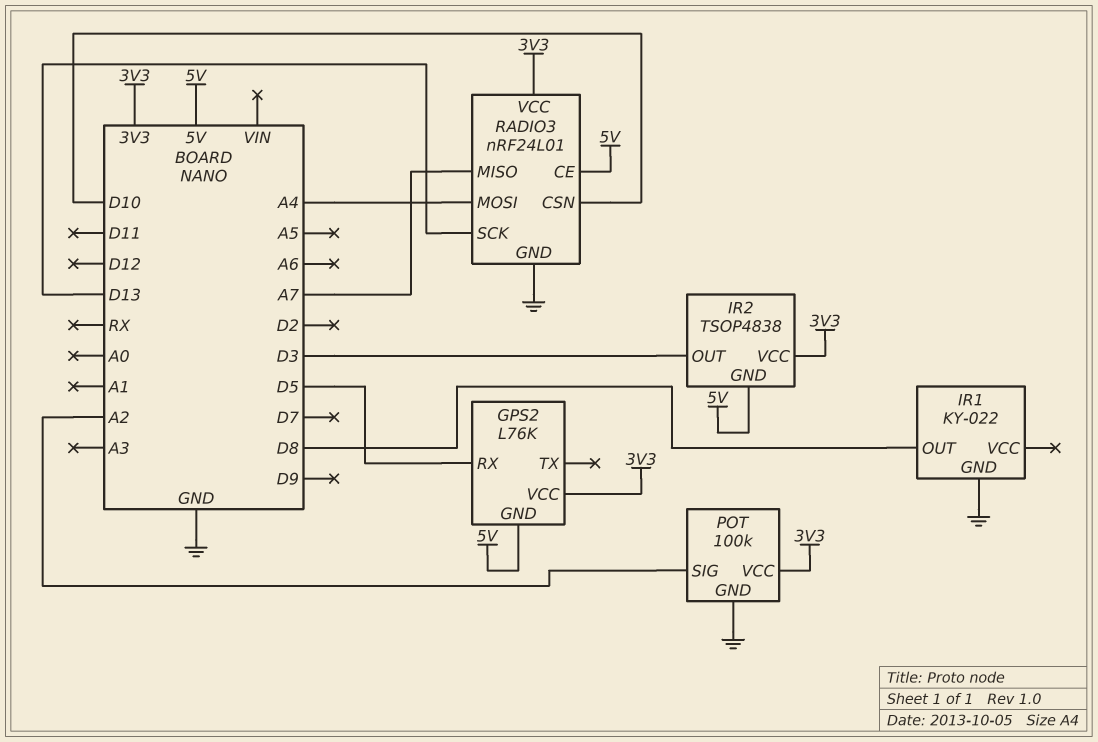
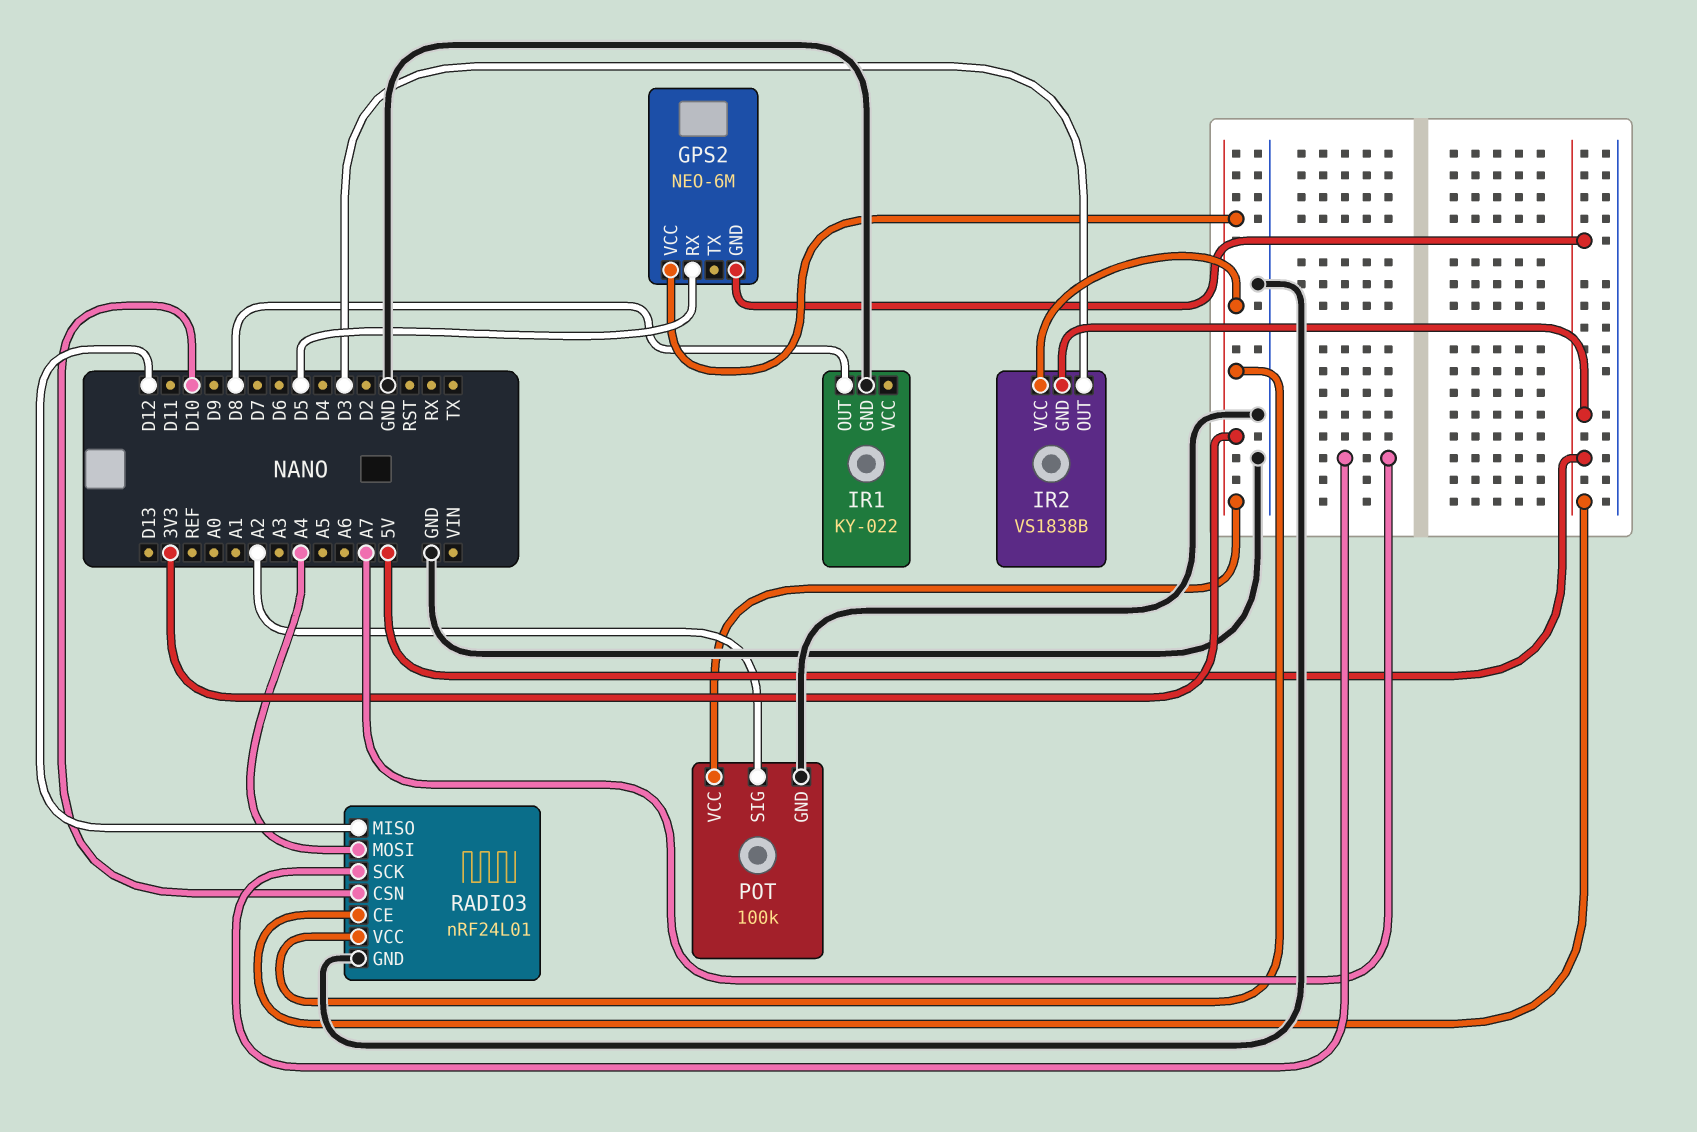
GPS2: L76K -> NEO-6M
IR2: TSOP4838 -> VS1838B
RADIO3 pin MISO: A7 -> D12
RADIO3 pin SCK: D13 -> A7

